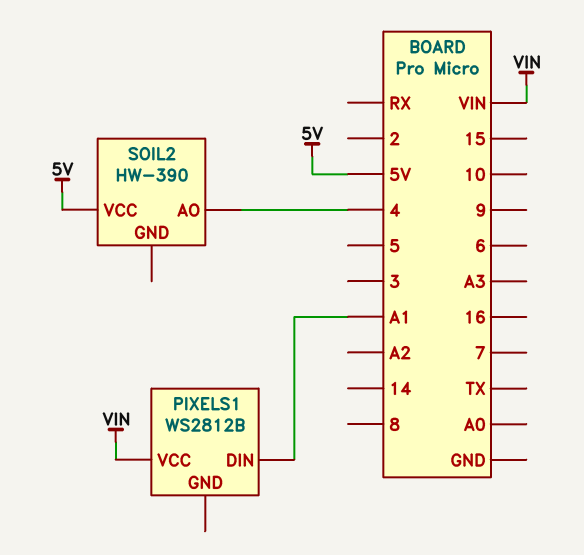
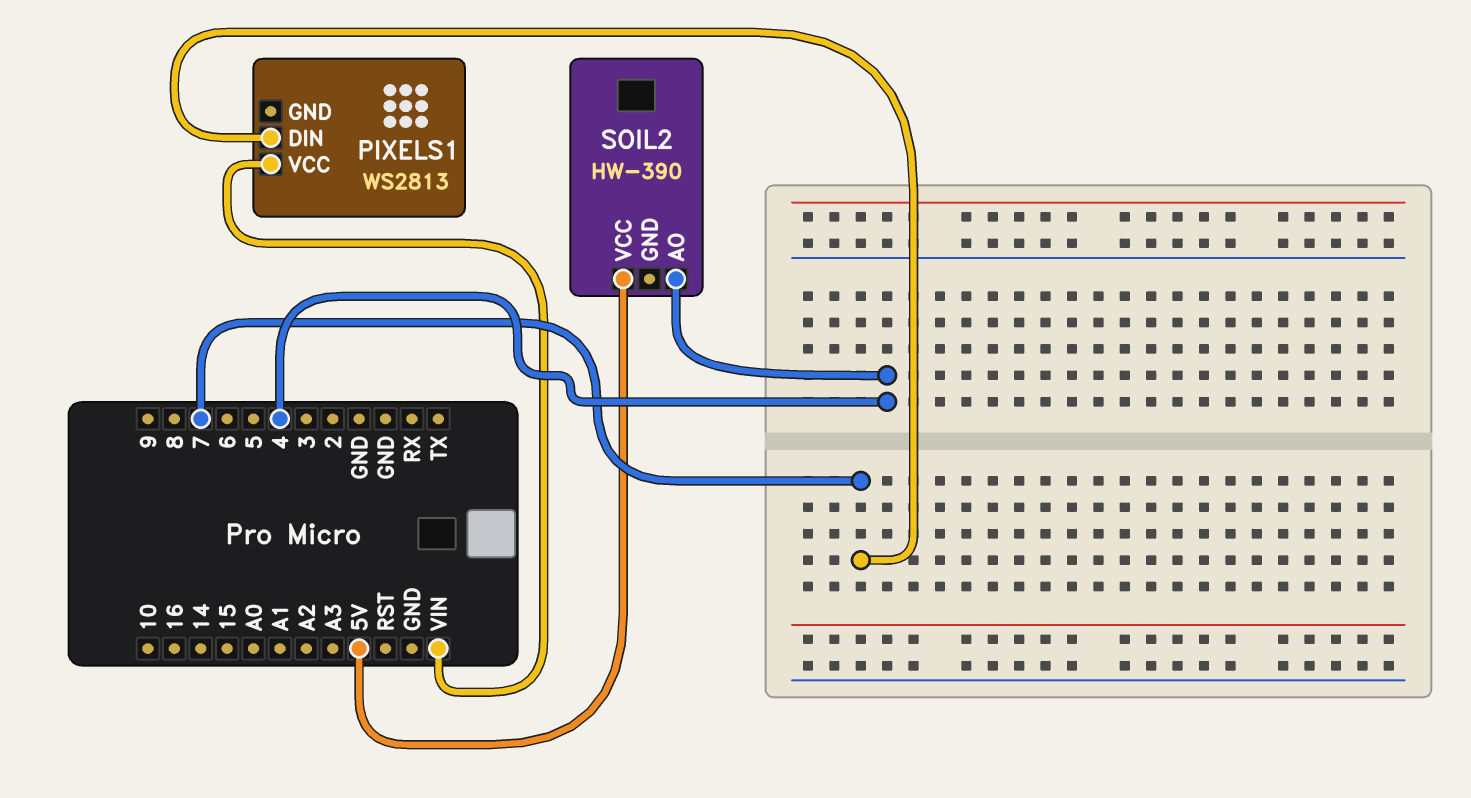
PIXELS1: WS2812B -> WS2813
PIXELS1 pin DIN: A1 -> 7

